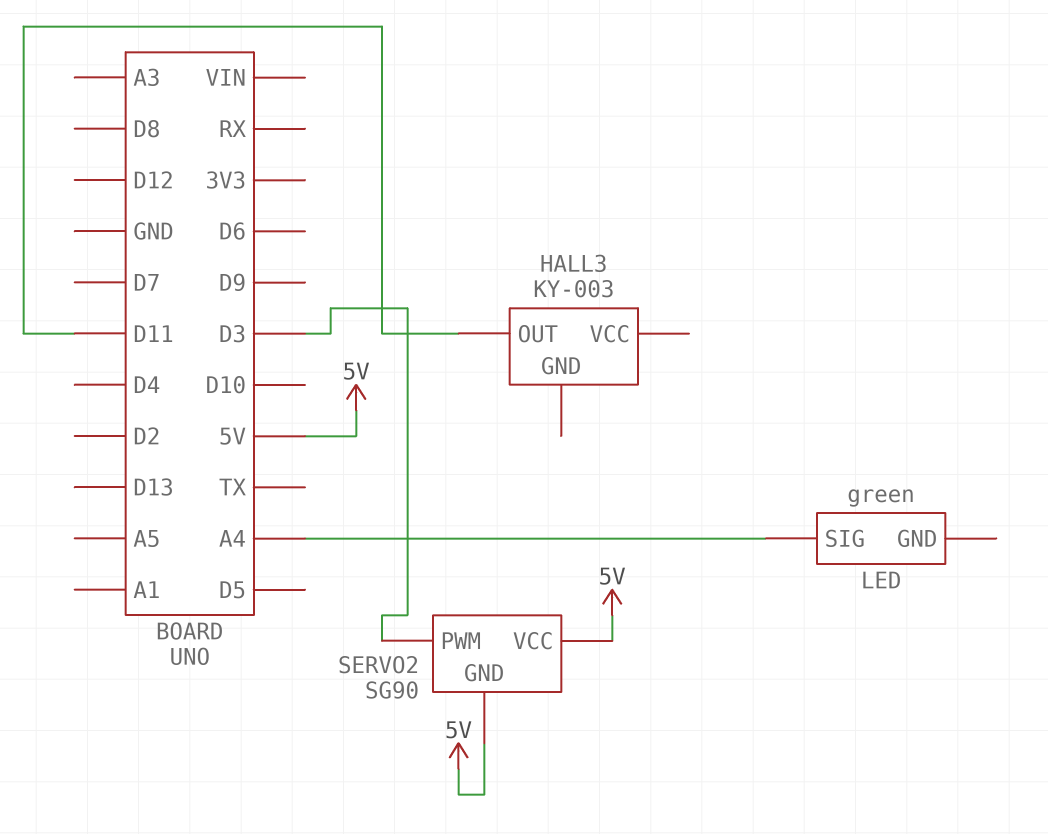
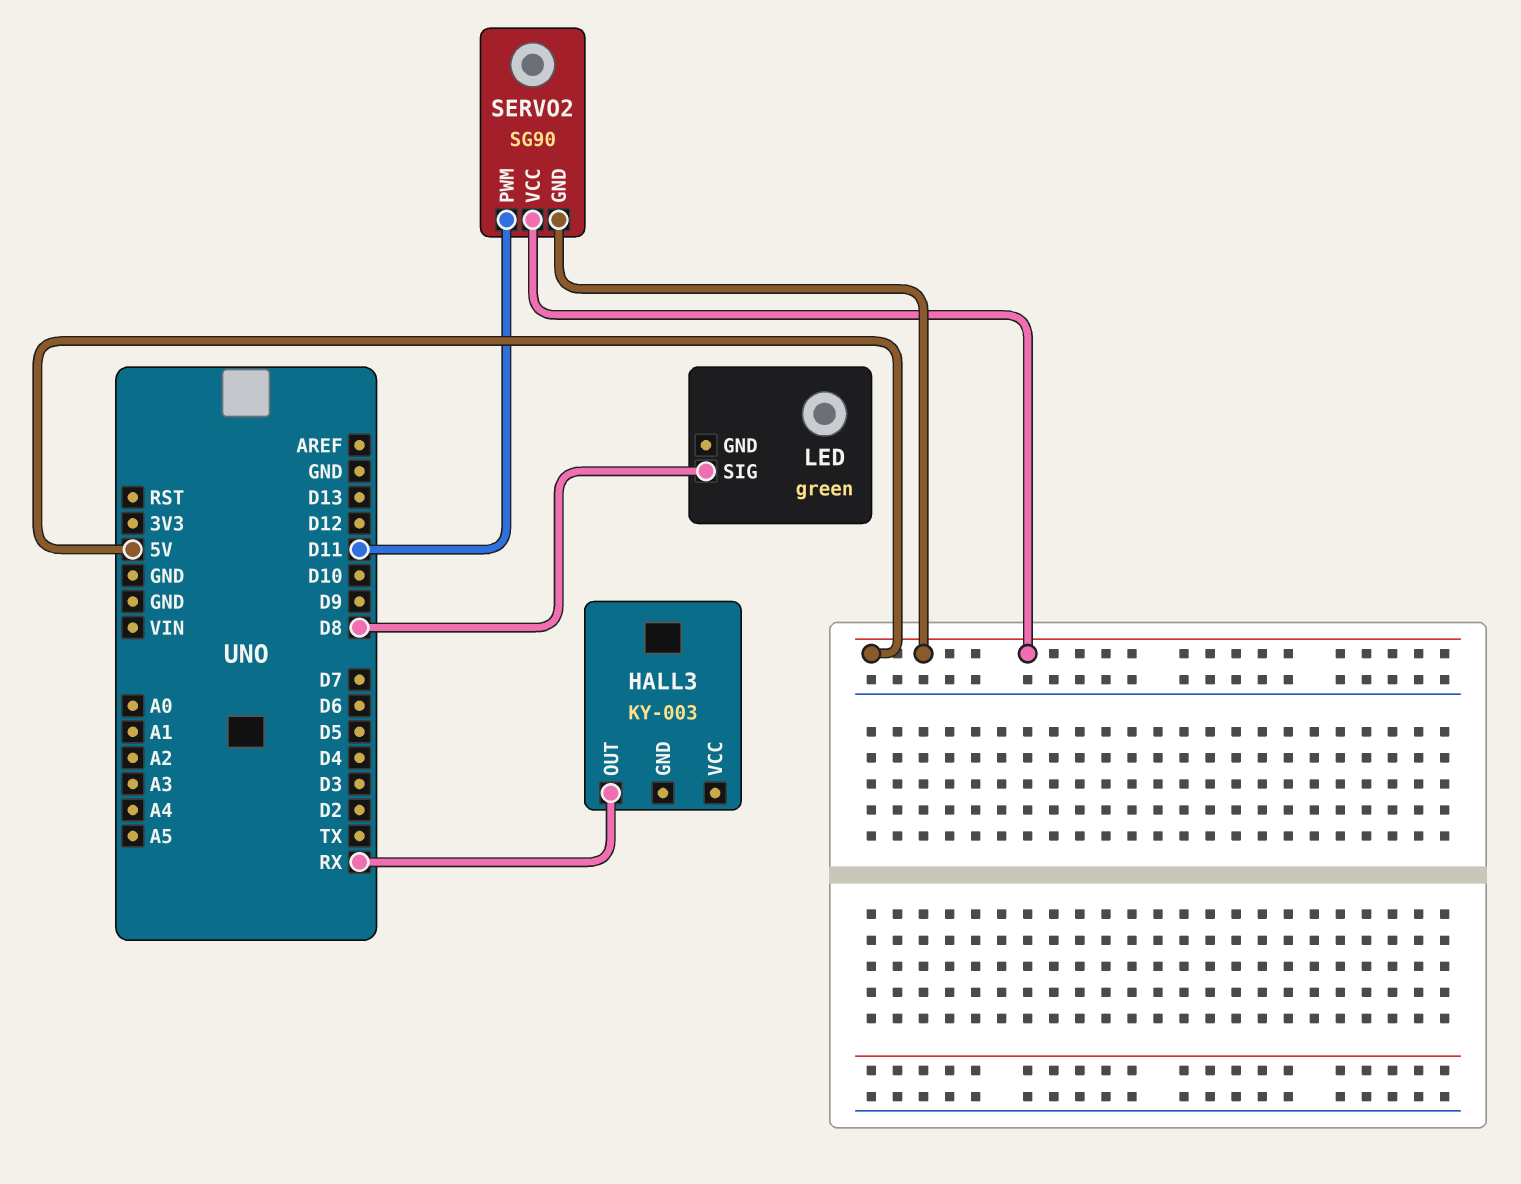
HALL3 pin OUT: D11 -> RX
LED pin SIG: A4 -> D8
SERVO2 pin PWM: D3 -> D11

